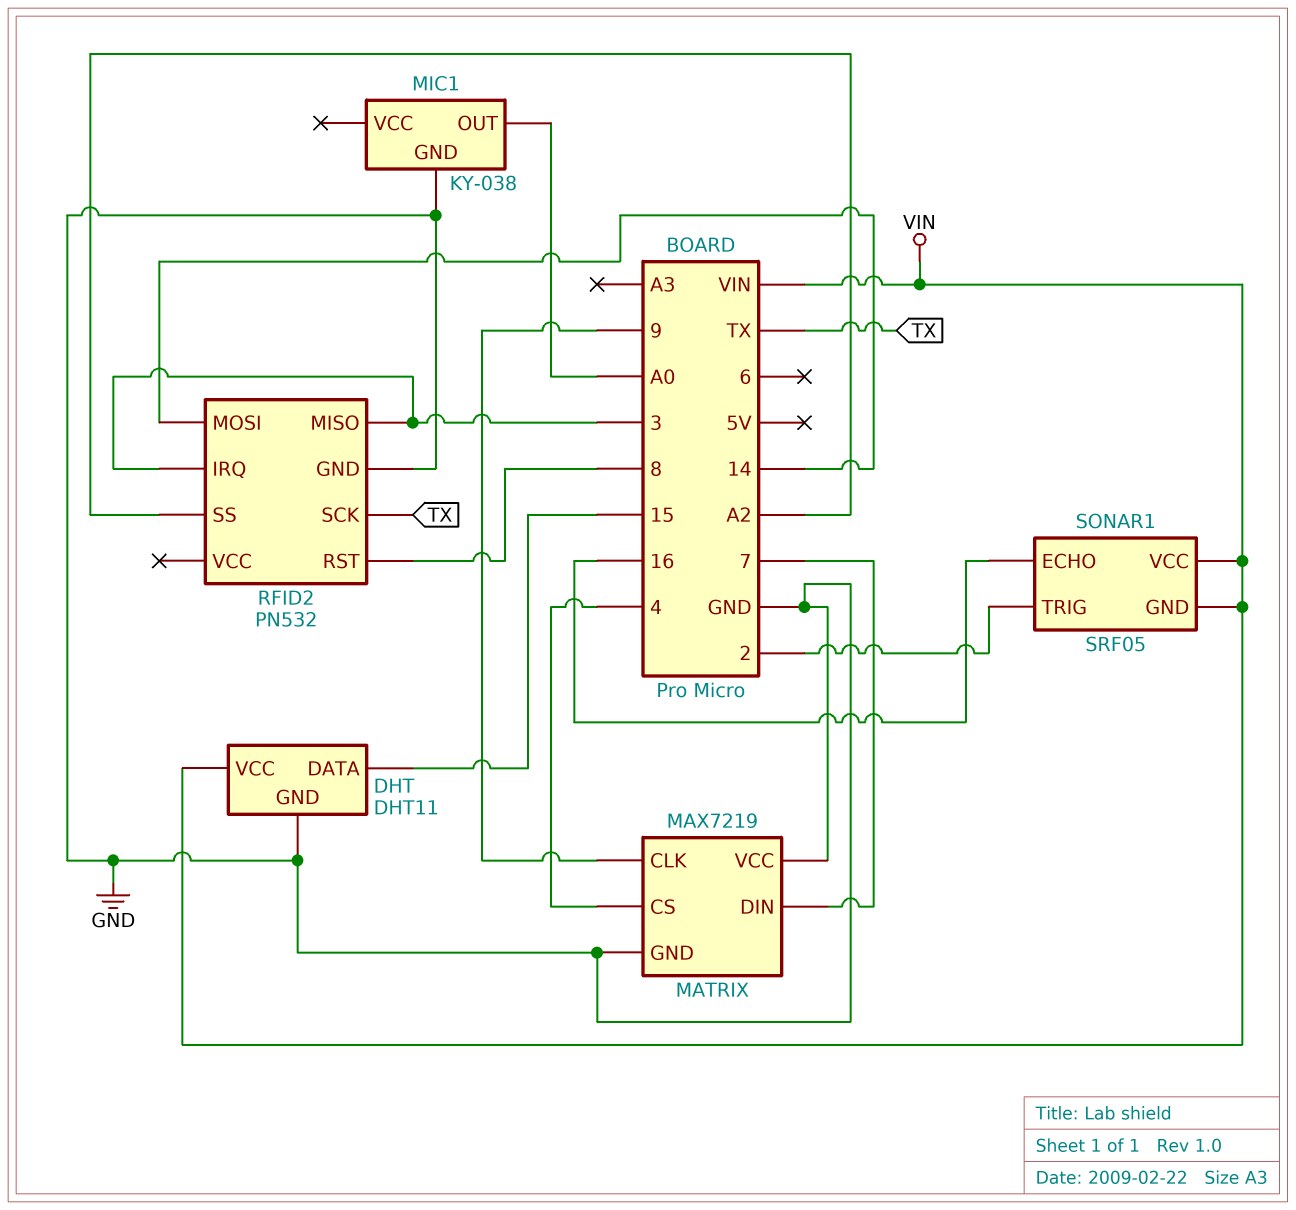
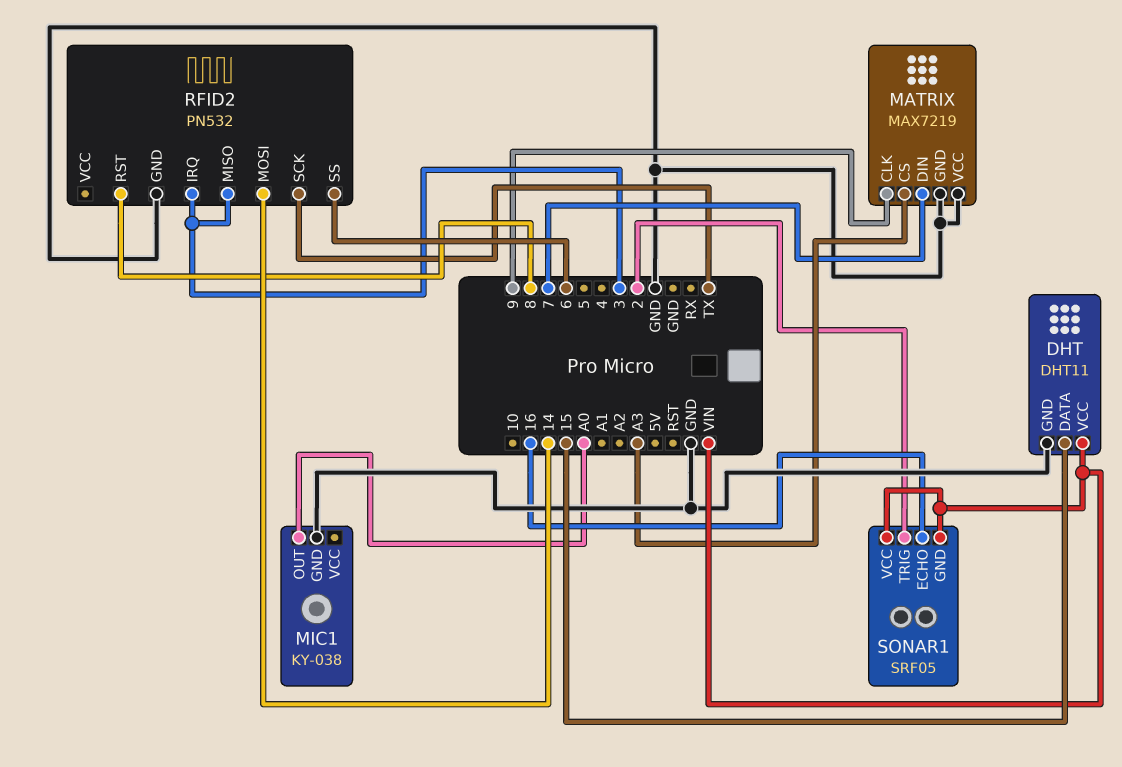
MATRIX pin CS: 4 -> A3
RFID2 pin SS: A2 -> 6

